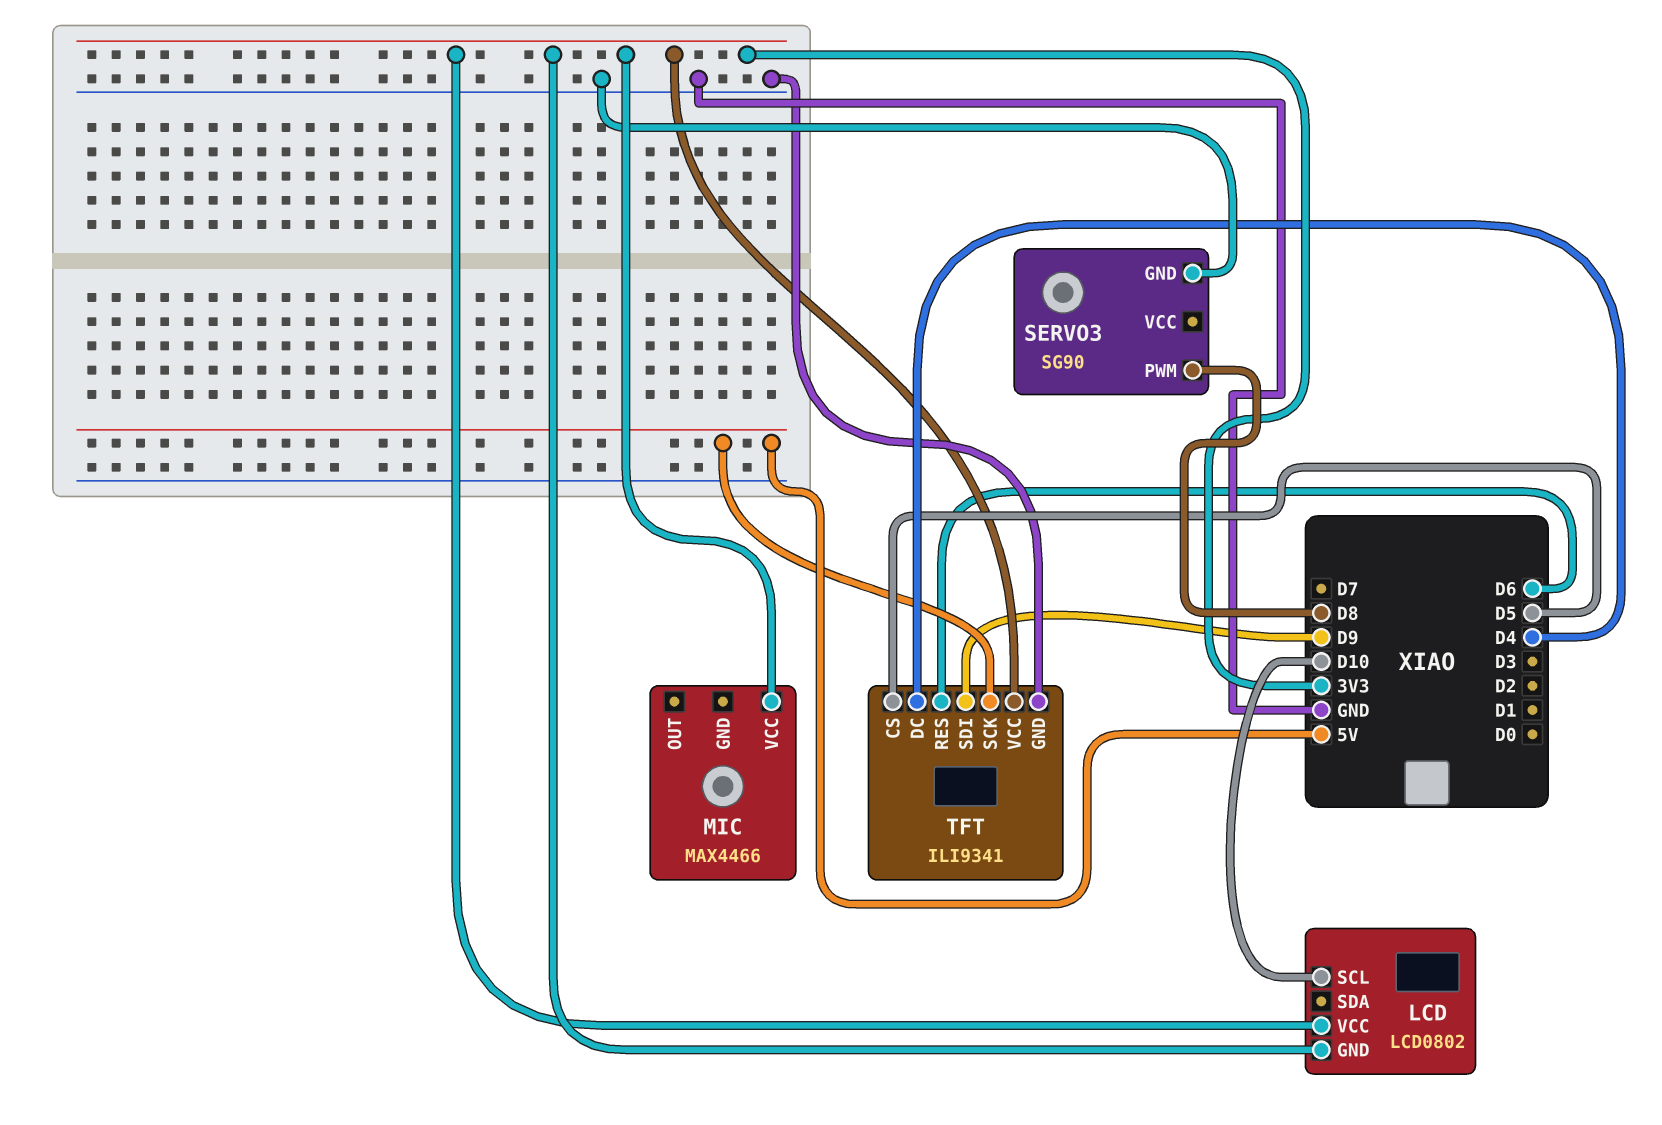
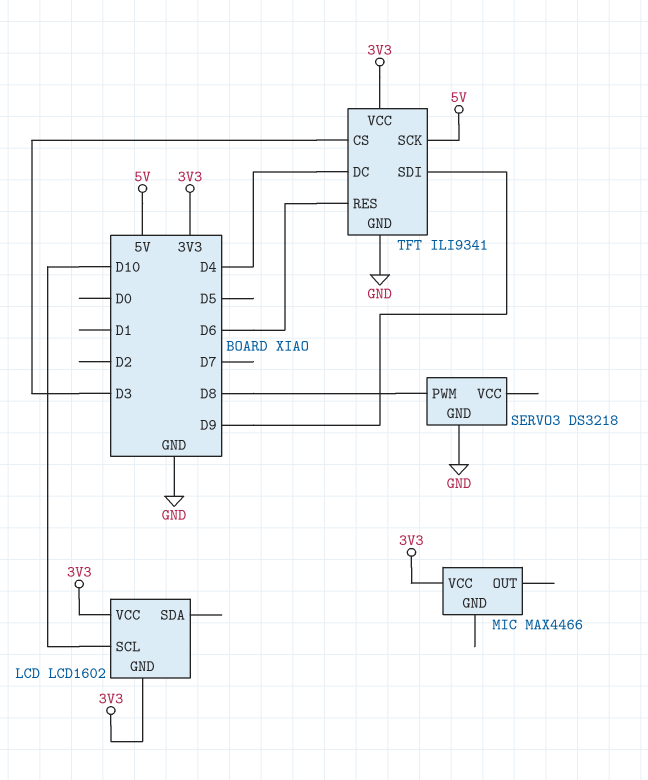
LCD: LCD0802 -> LCD1602
SERVO3: SG90 -> DS3218
TFT pin CS: D5 -> D3

